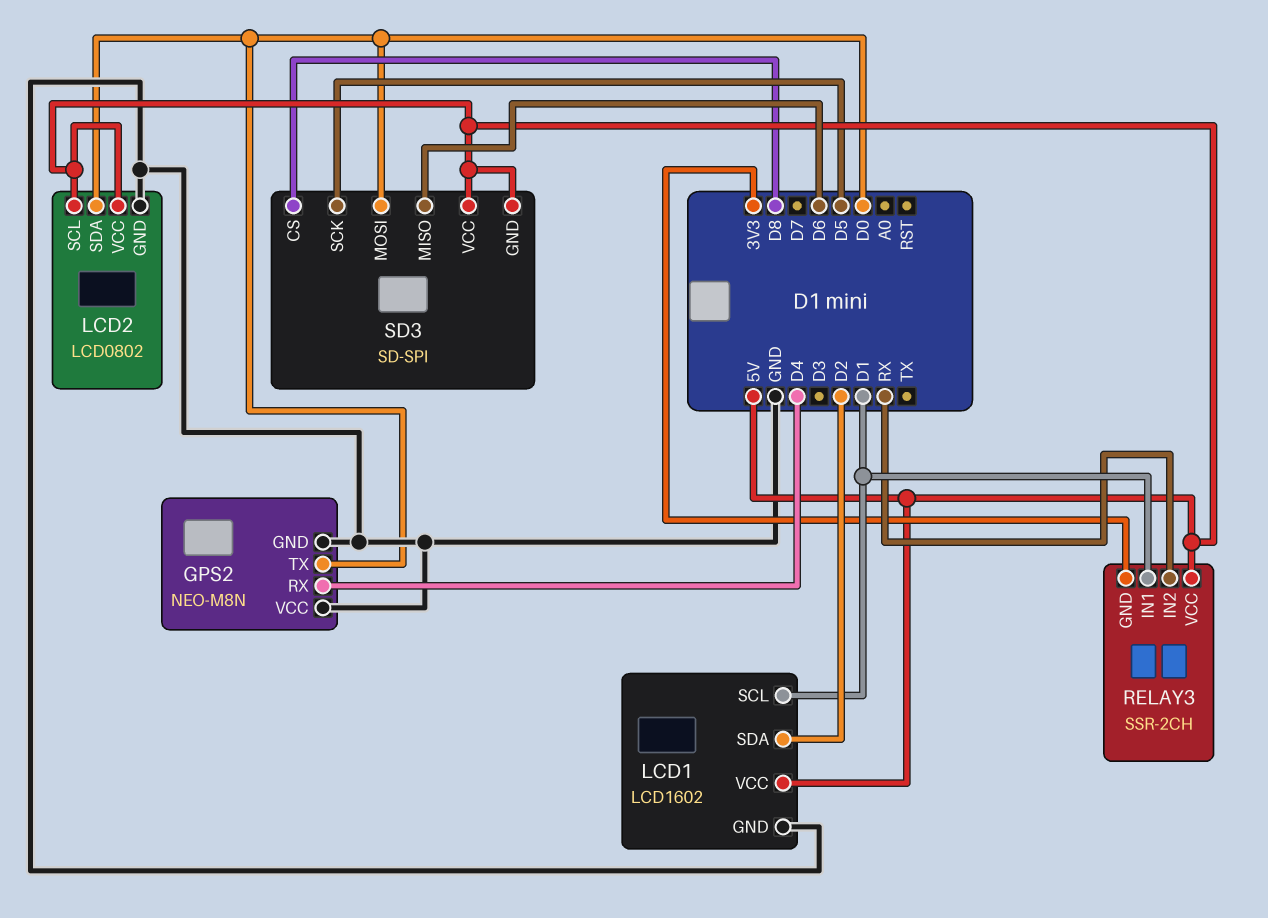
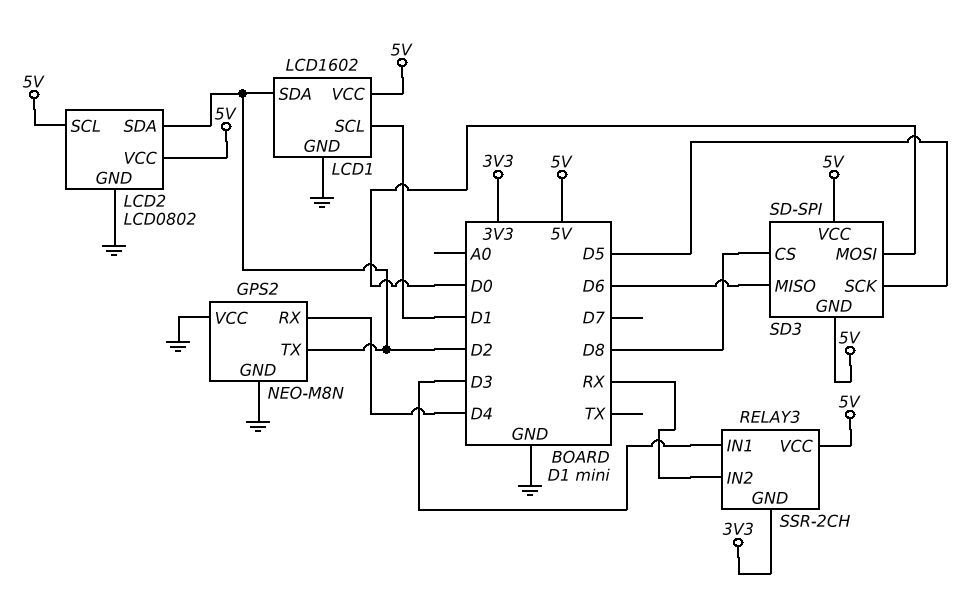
GPS2 pin TX: D0 -> D2
LCD2 pin SDA: D0 -> D2
RELAY3 pin IN1: D1 -> D3

